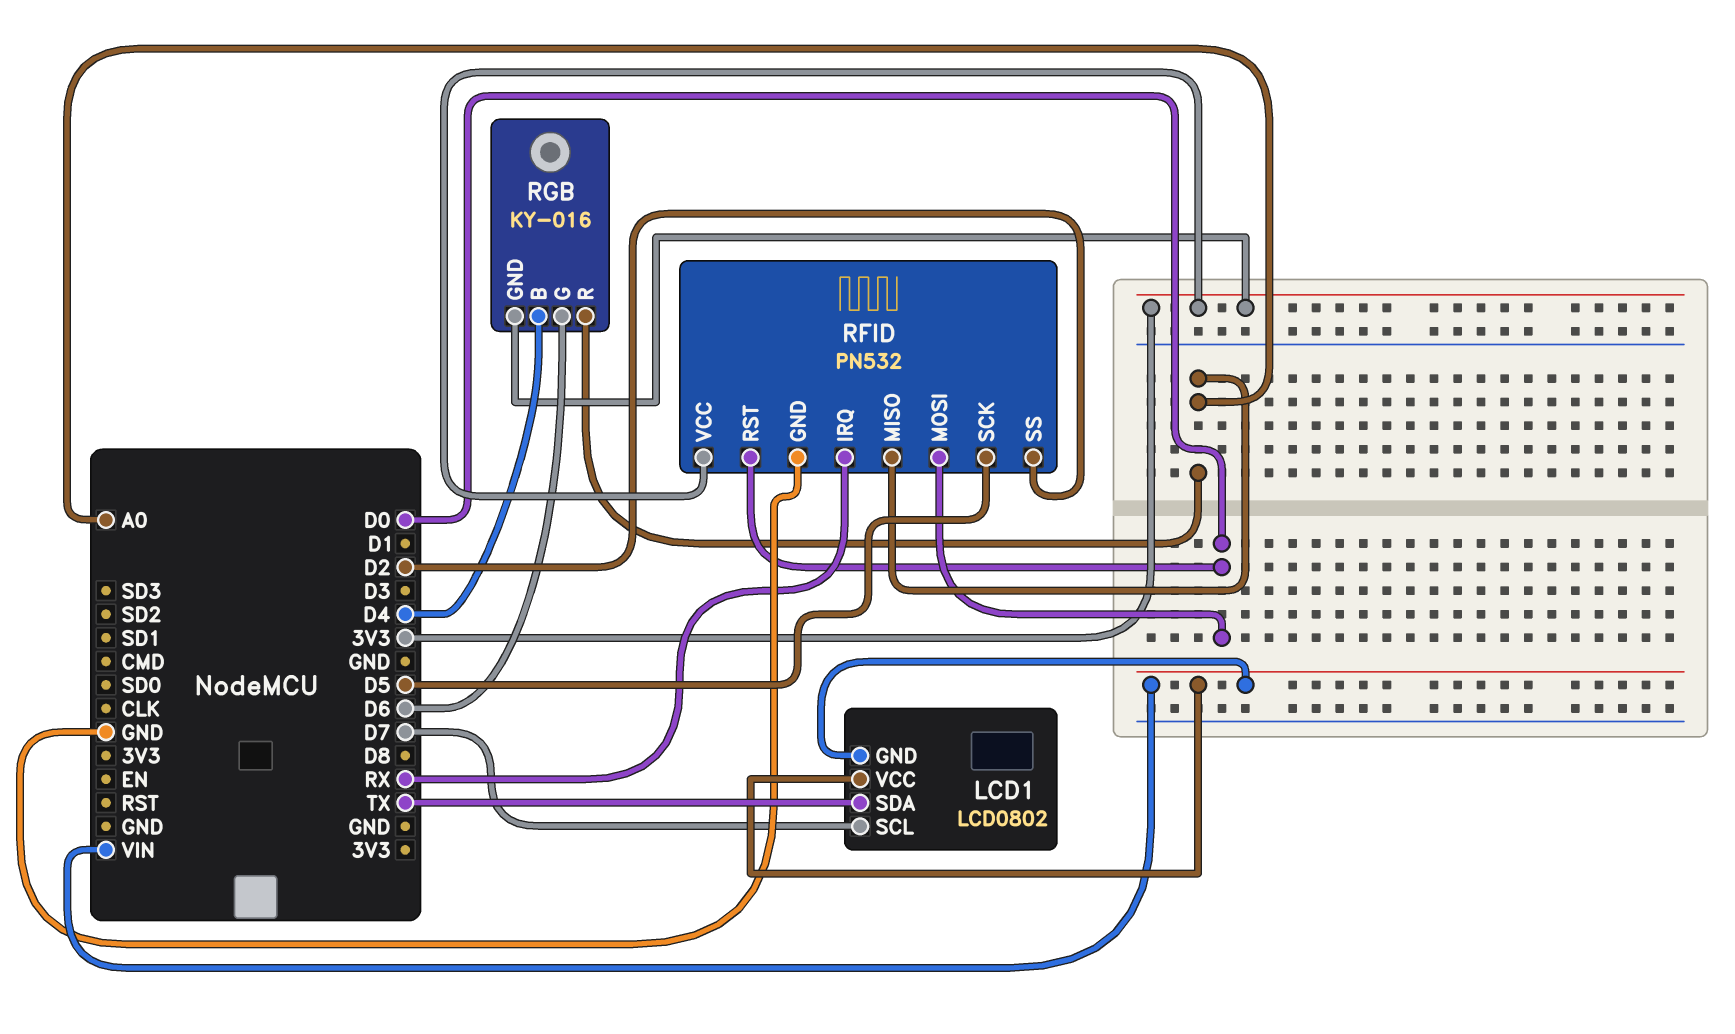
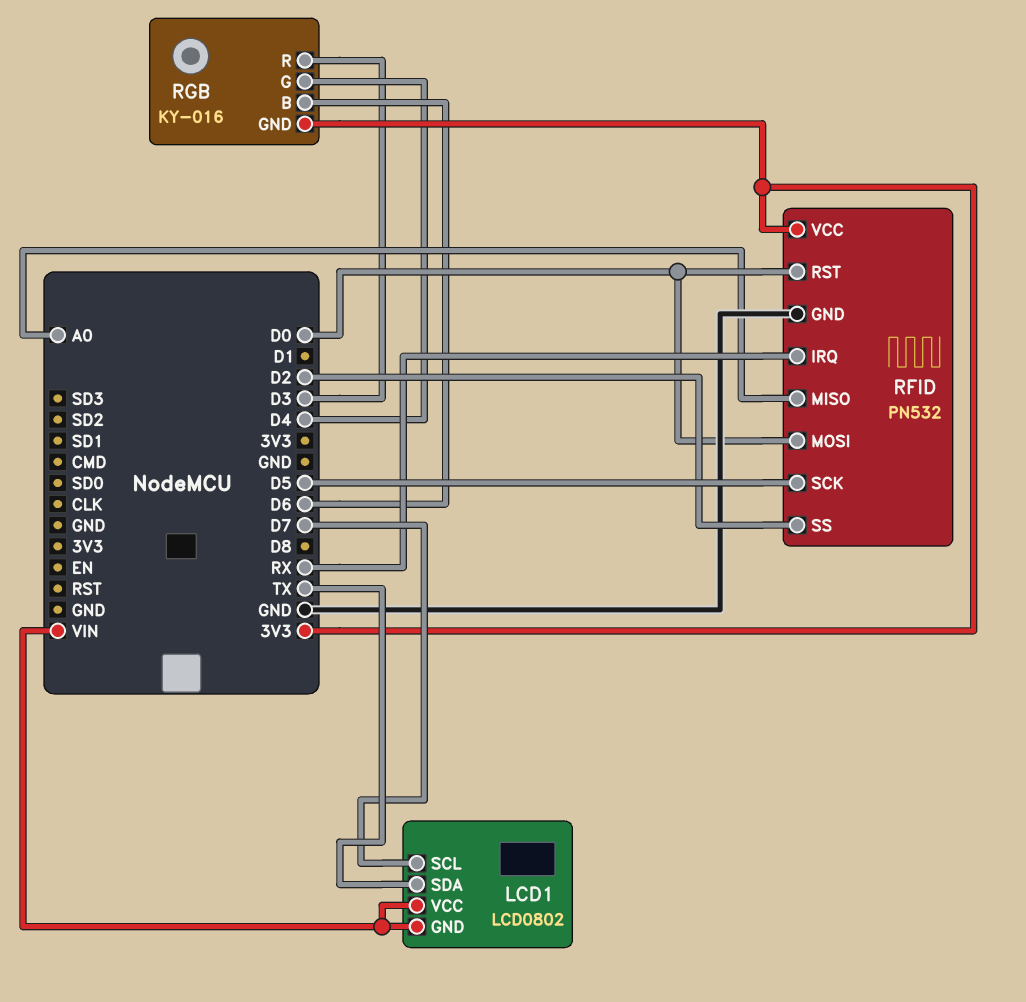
RGB pin B: D4 -> D6
RGB pin G: D6 -> D4
RGB pin R: A0 -> D3

